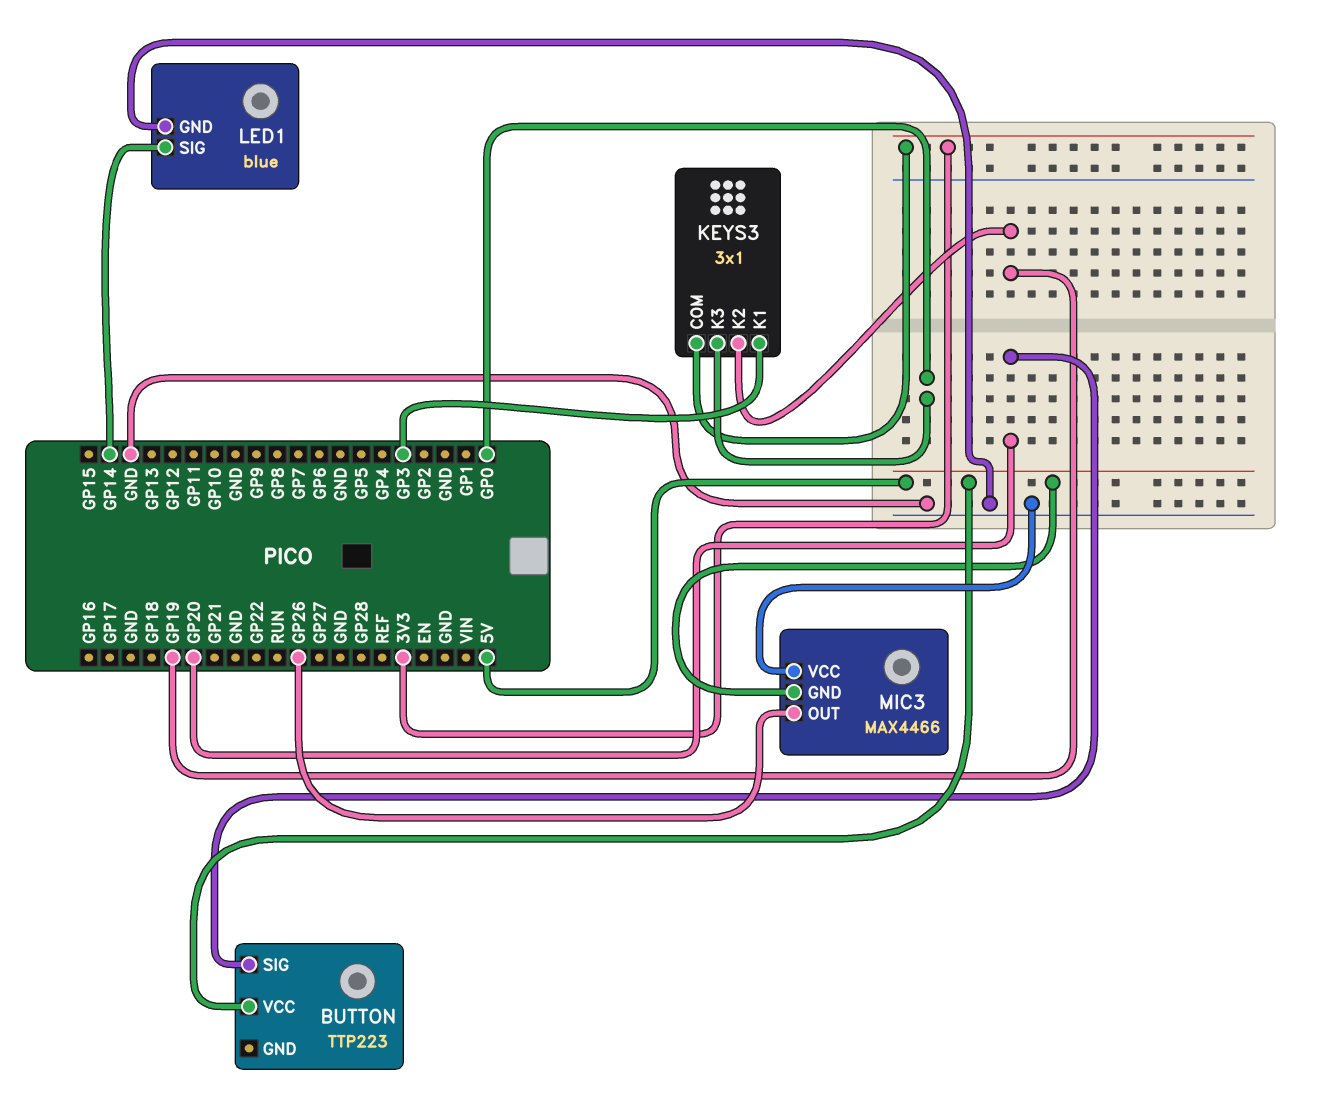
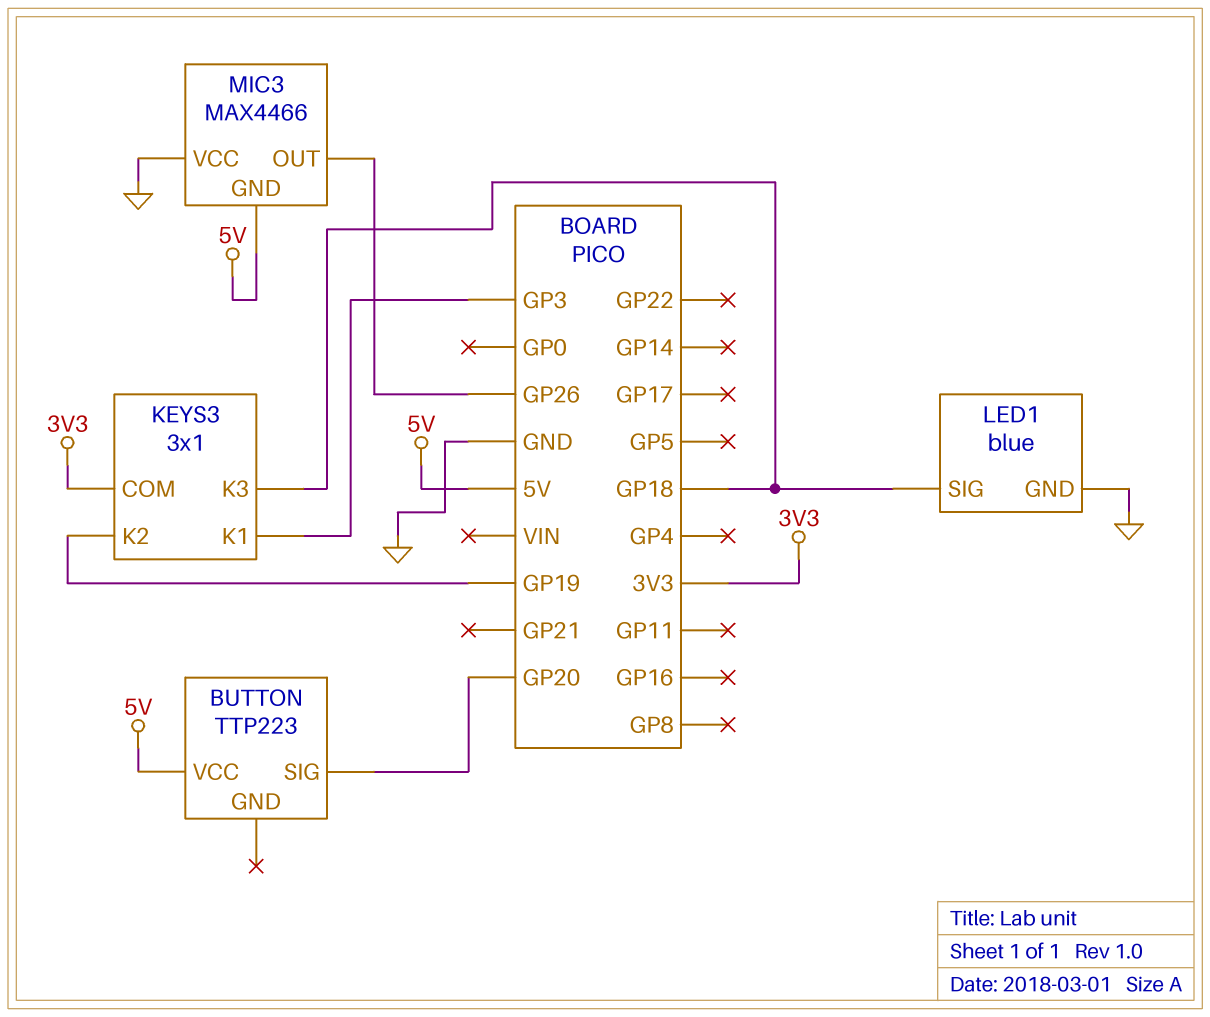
KEYS3 pin K3: GP0 -> GP18
LED1 pin SIG: GP14 -> GP18

